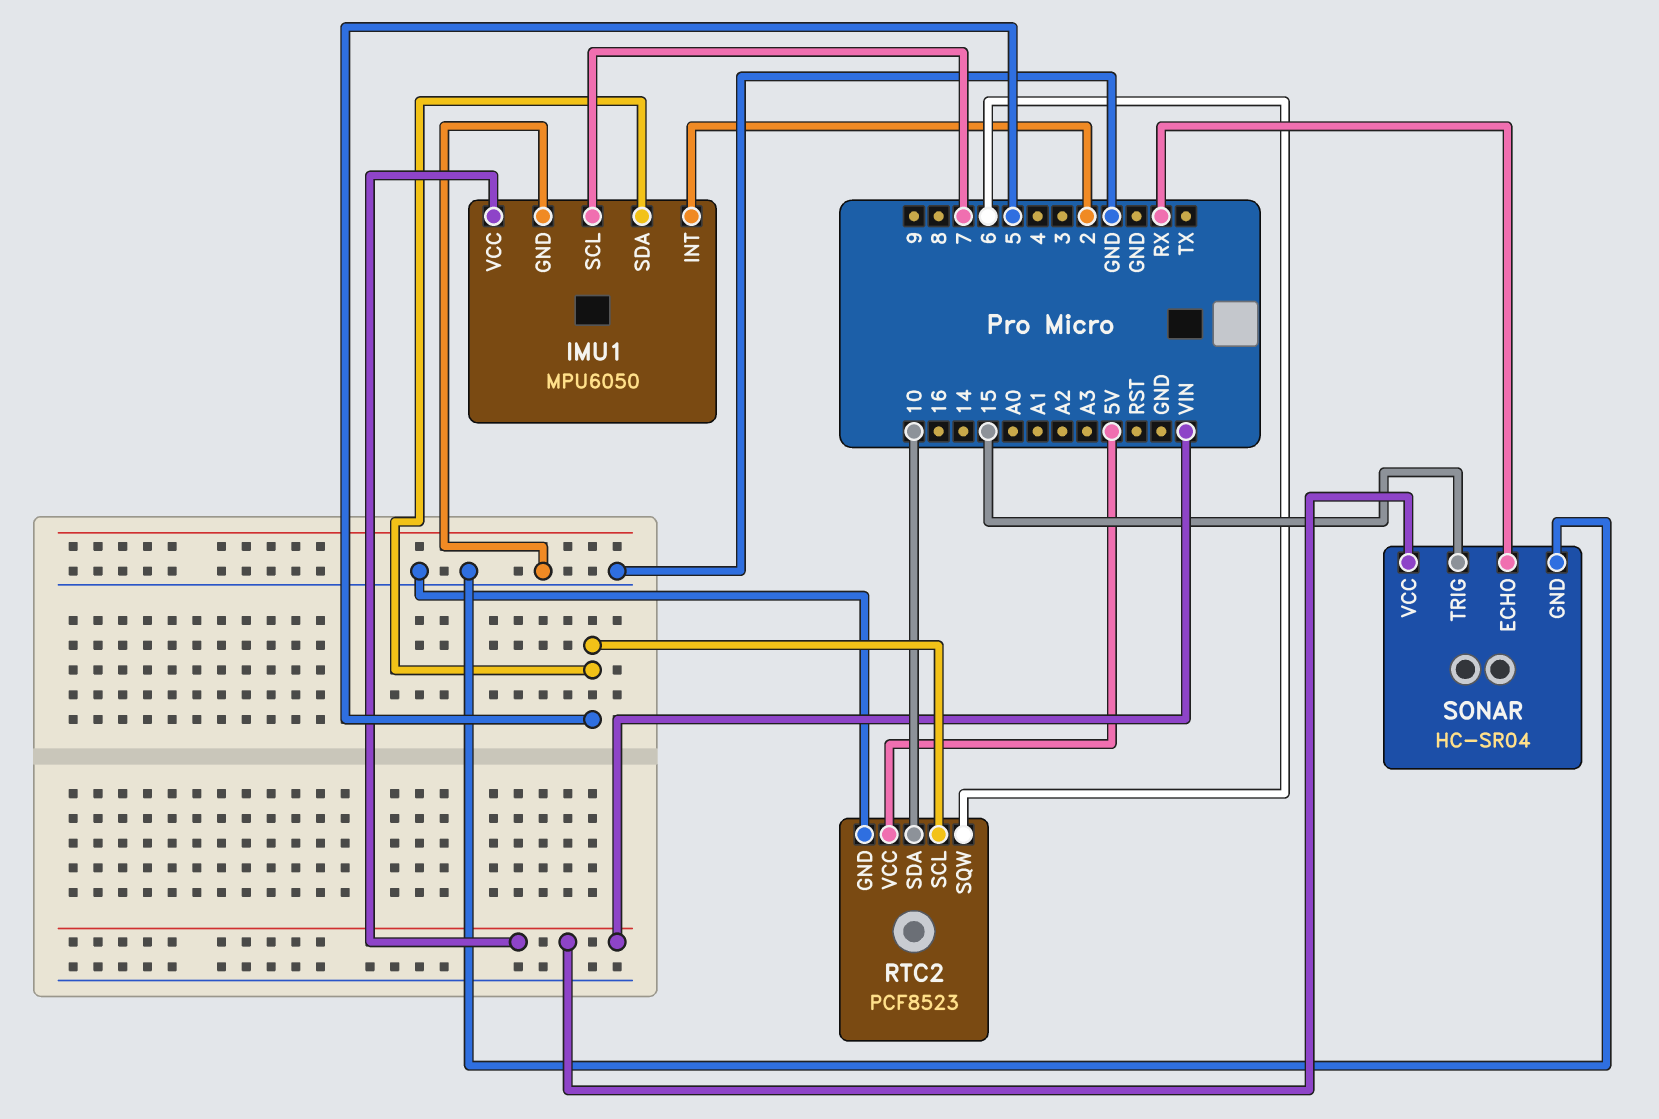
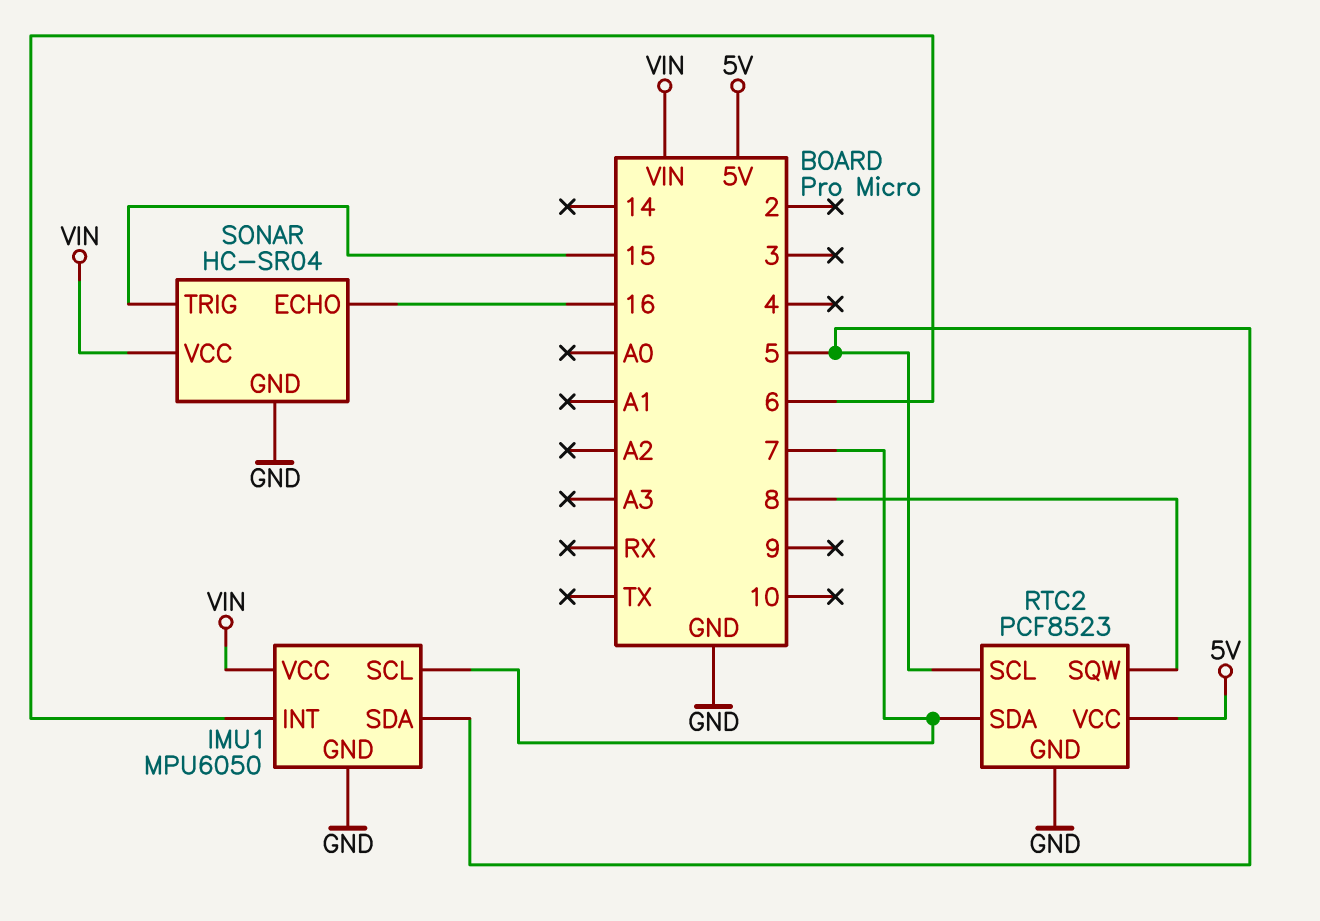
IMU1 pin INT: 2 -> 6
RTC2 pin SDA: 10 -> 7
RTC2 pin SQW: 6 -> 8
SONAR pin ECHO: RX -> 16

